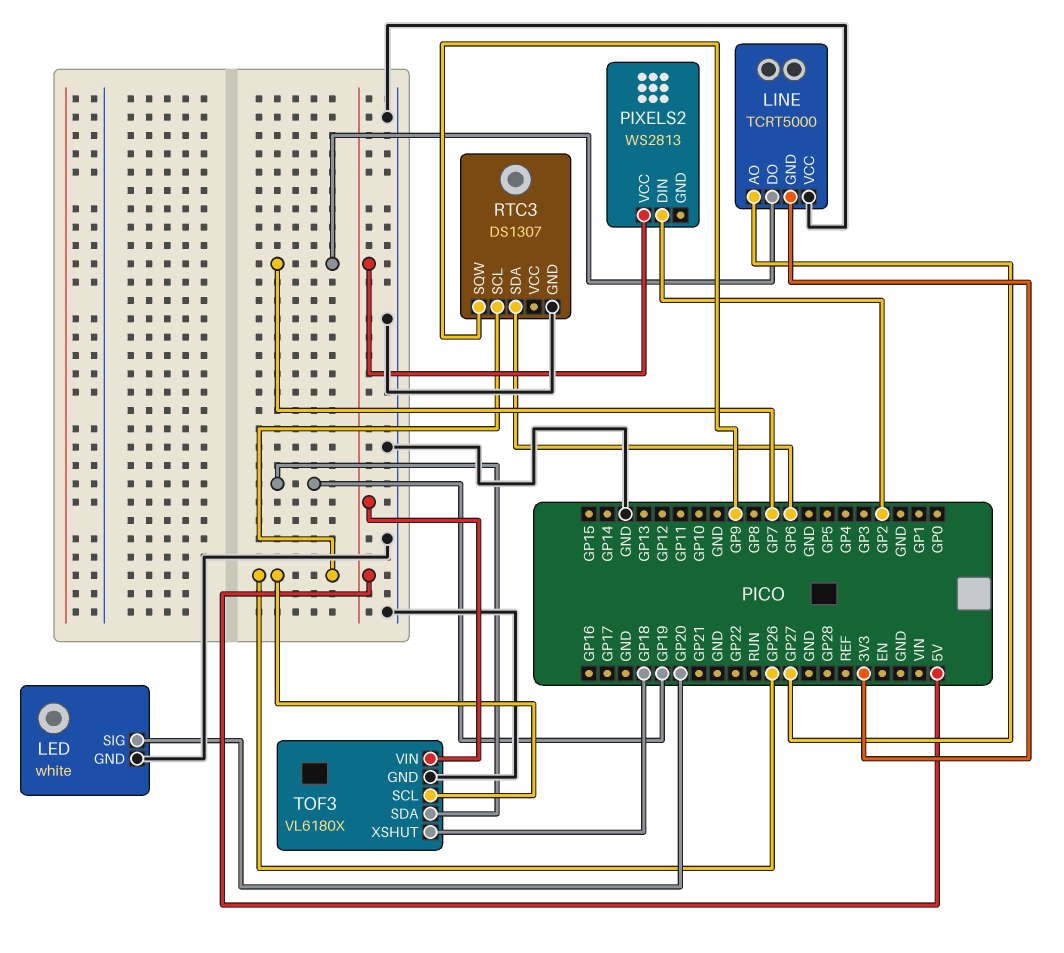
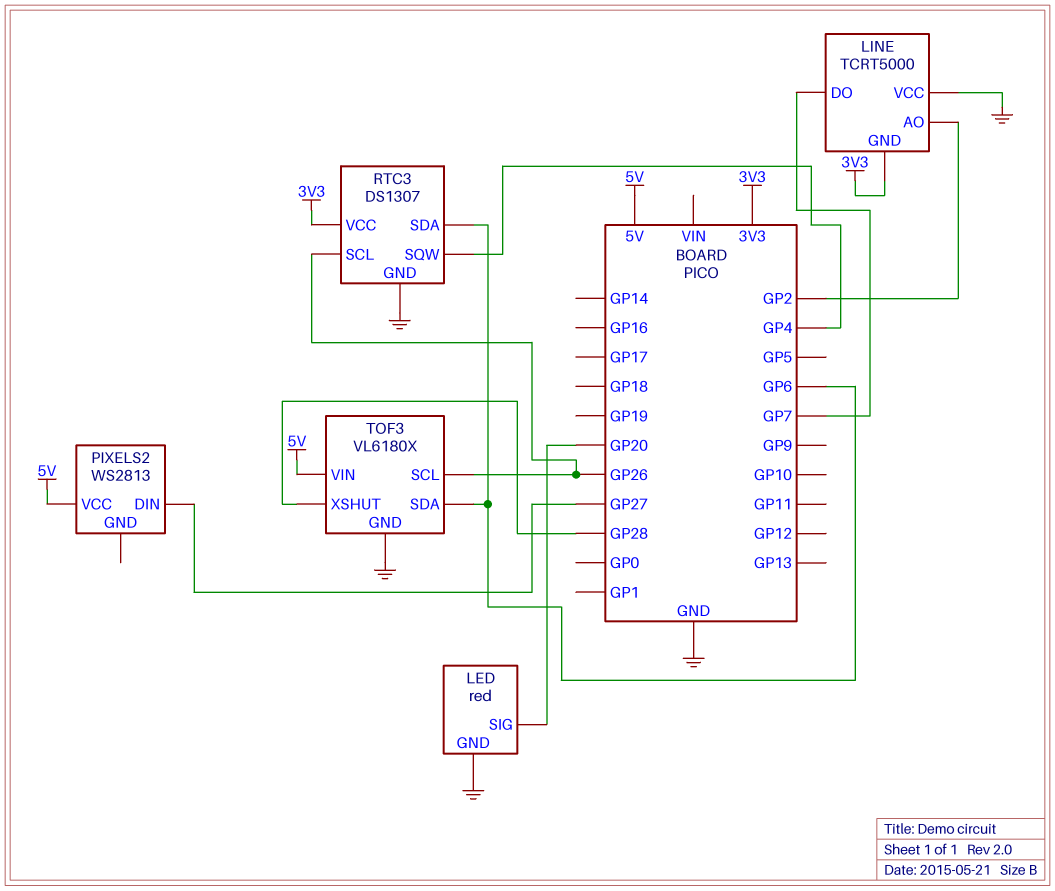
LED: white -> red
LINE pin AO: GP27 -> GP2
PIXELS2 pin DIN: GP2 -> GP27
RTC3 pin SQW: GP9 -> GP4
RTC3 pin VCC: none -> 3V3
TOF3 pin SDA: GP19 -> GP6
TOF3 pin XSHUT: GP18 -> GP28

